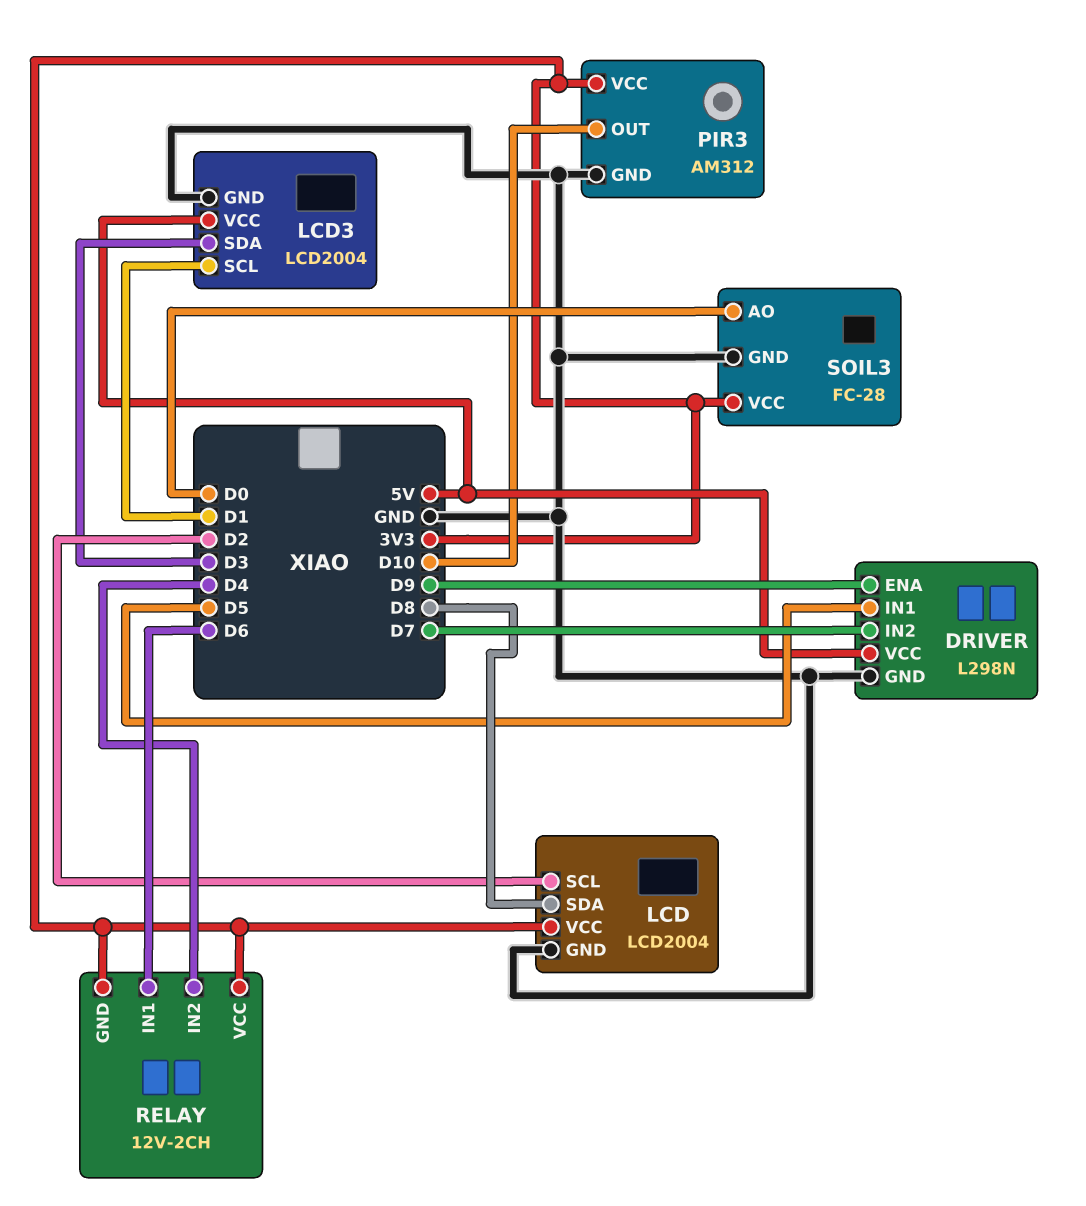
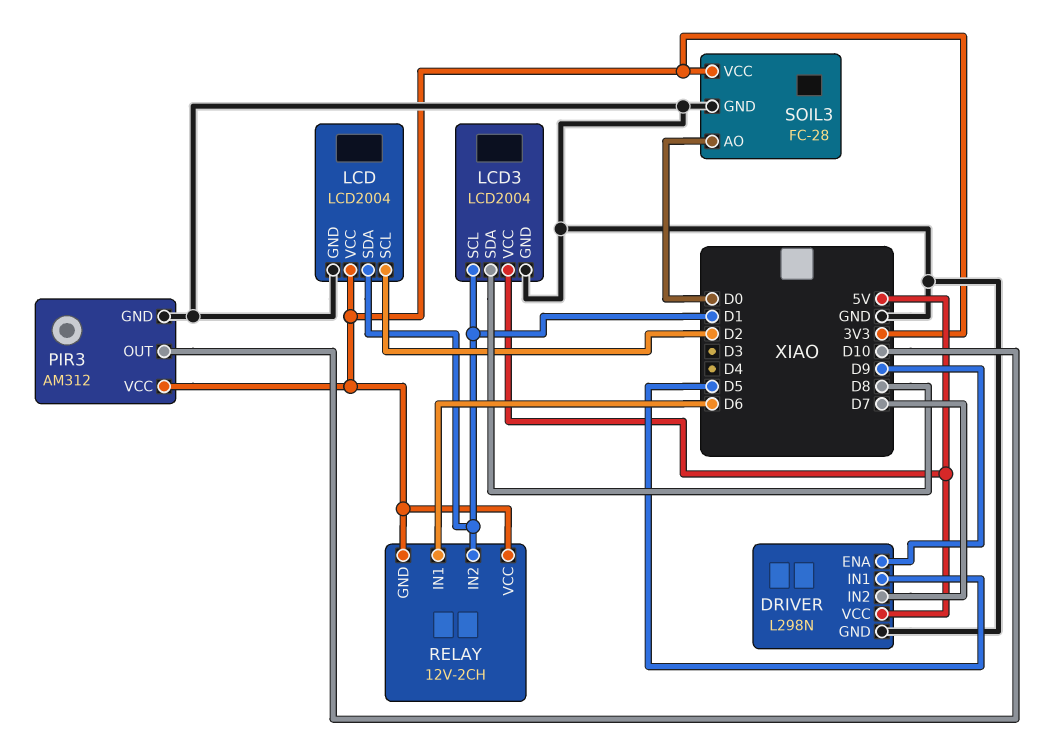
LCD pin SDA: D8 -> D1
LCD3 pin SDA: D3 -> D8
RELAY pin IN2: D4 -> D1

